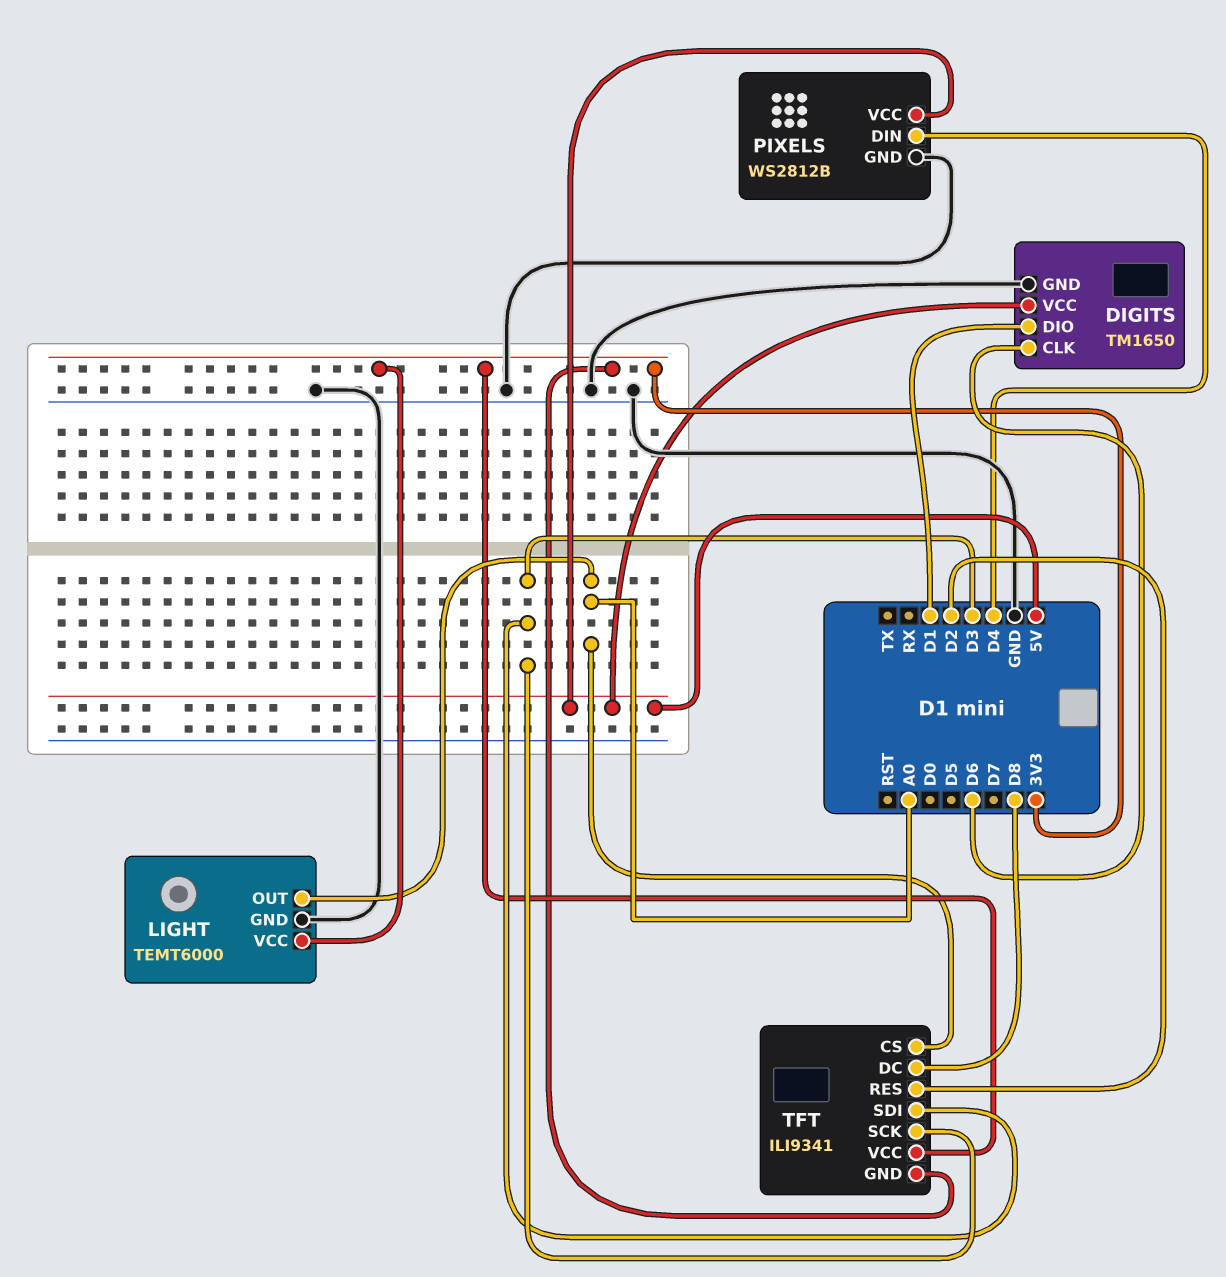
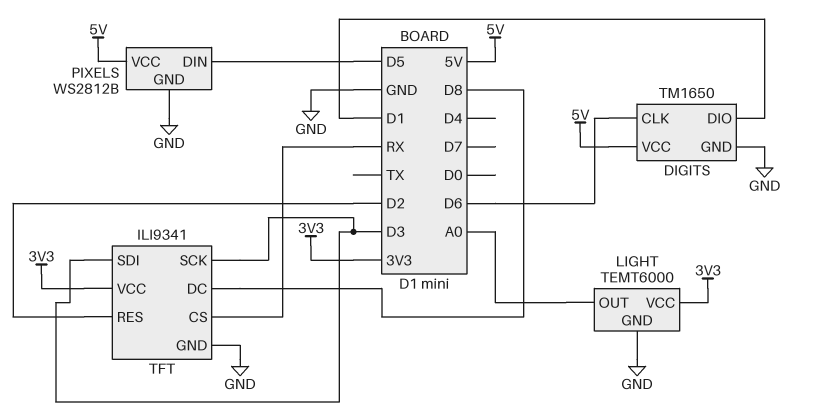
PIXELS pin DIN: D4 -> D5
TFT pin CS: A0 -> RX
TFT pin GND: 3V3 -> GND

